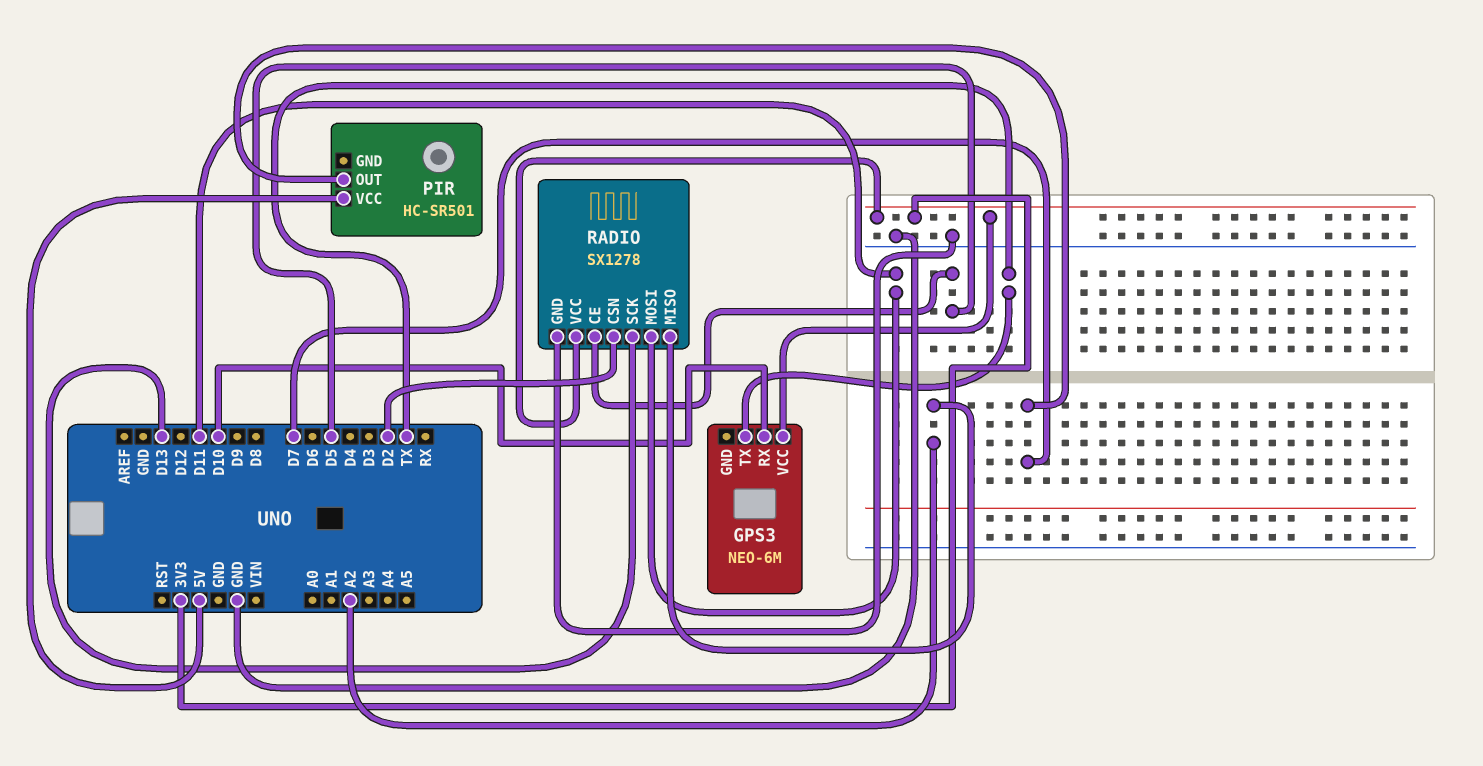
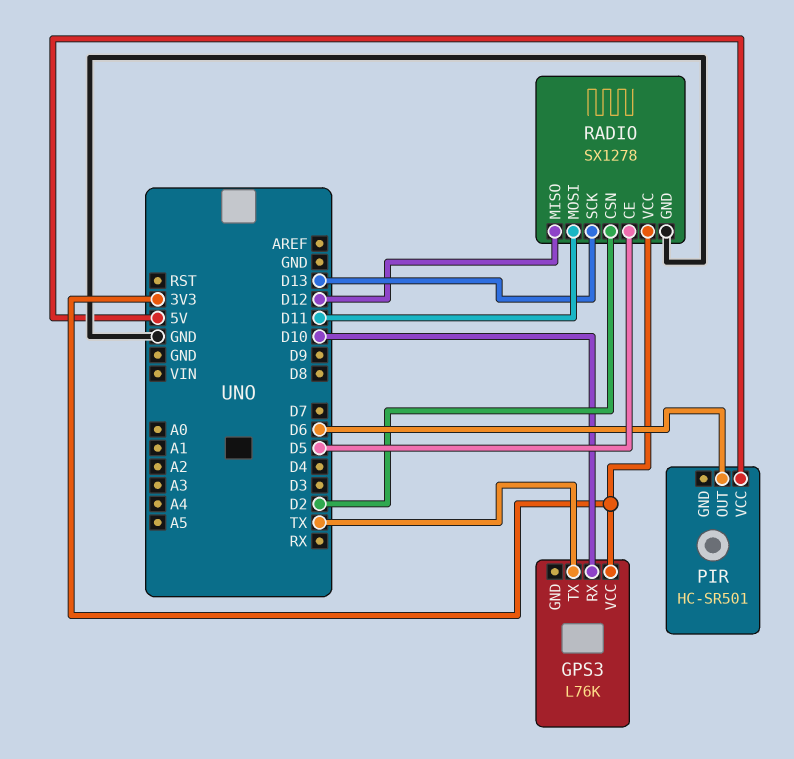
GPS3: NEO-6M -> L76K
PIR pin OUT: D7 -> D6
RADIO pin MISO: A2 -> D12

